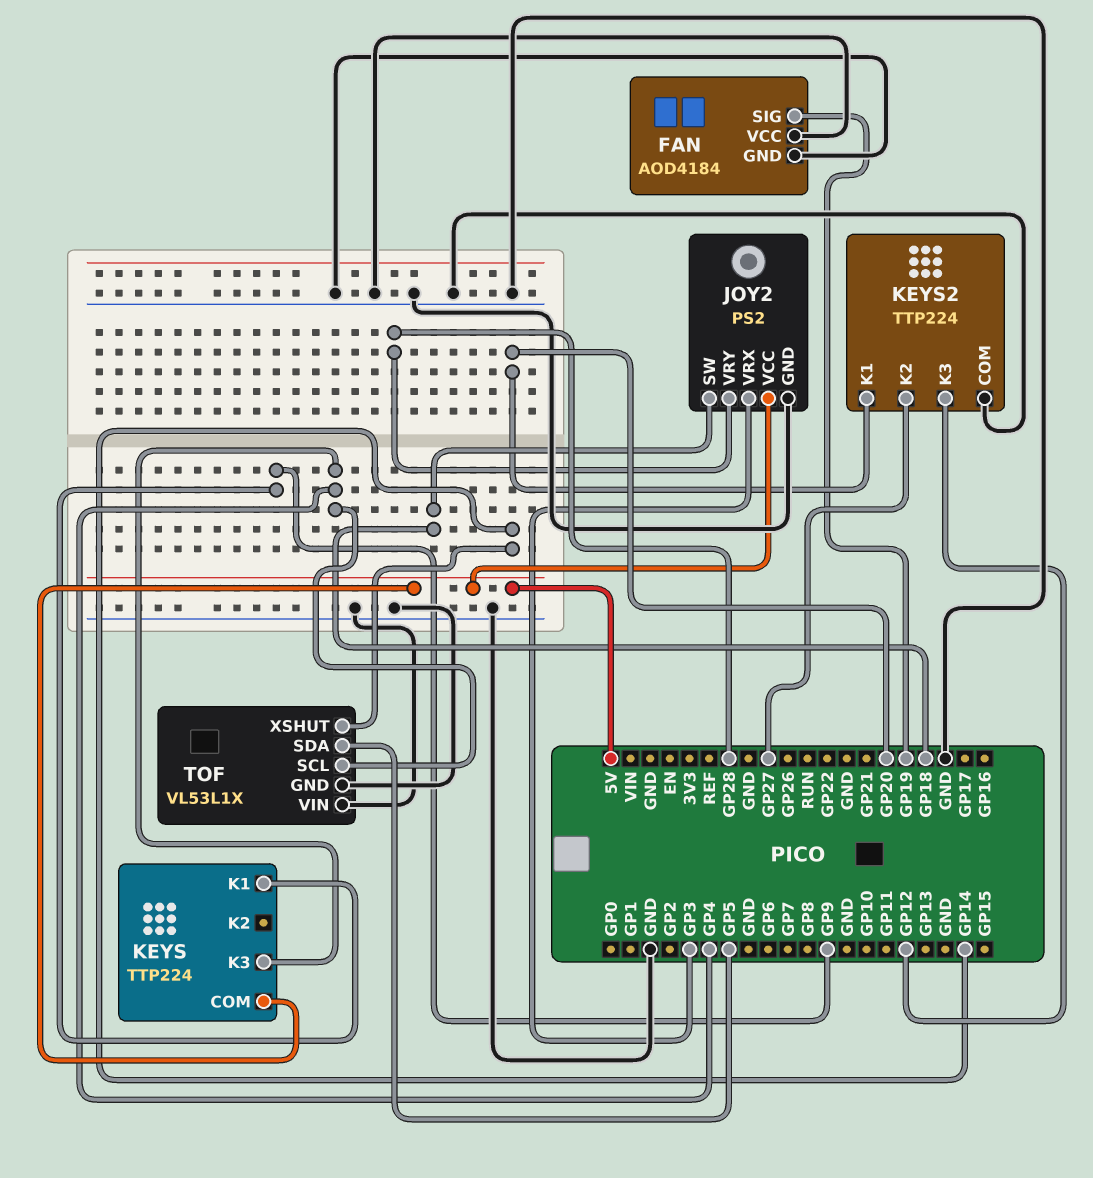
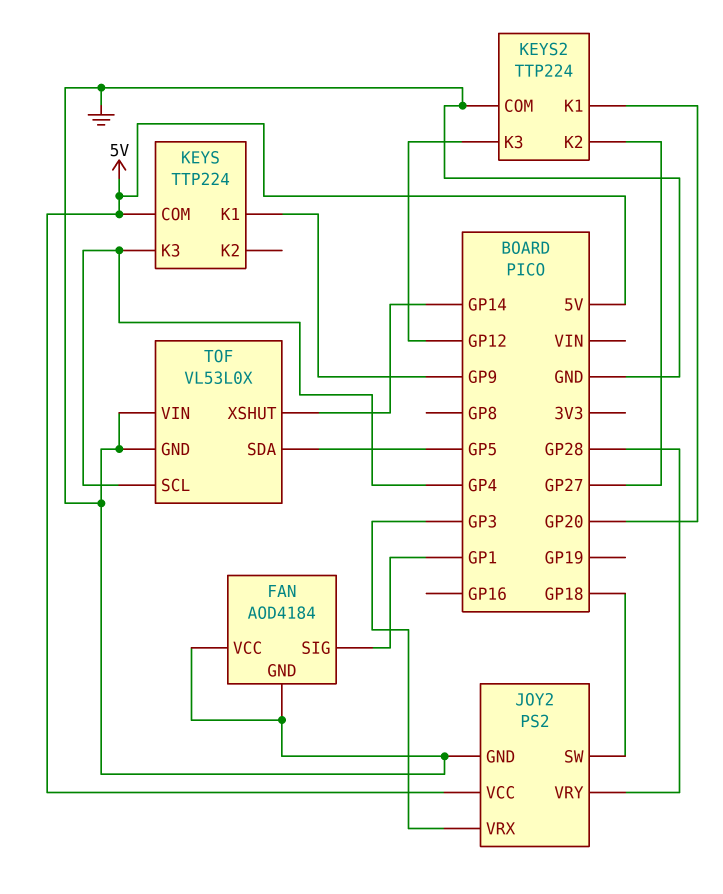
FAN pin SIG: GP19 -> GP1
TOF: VL53L1X -> VL53L0X

